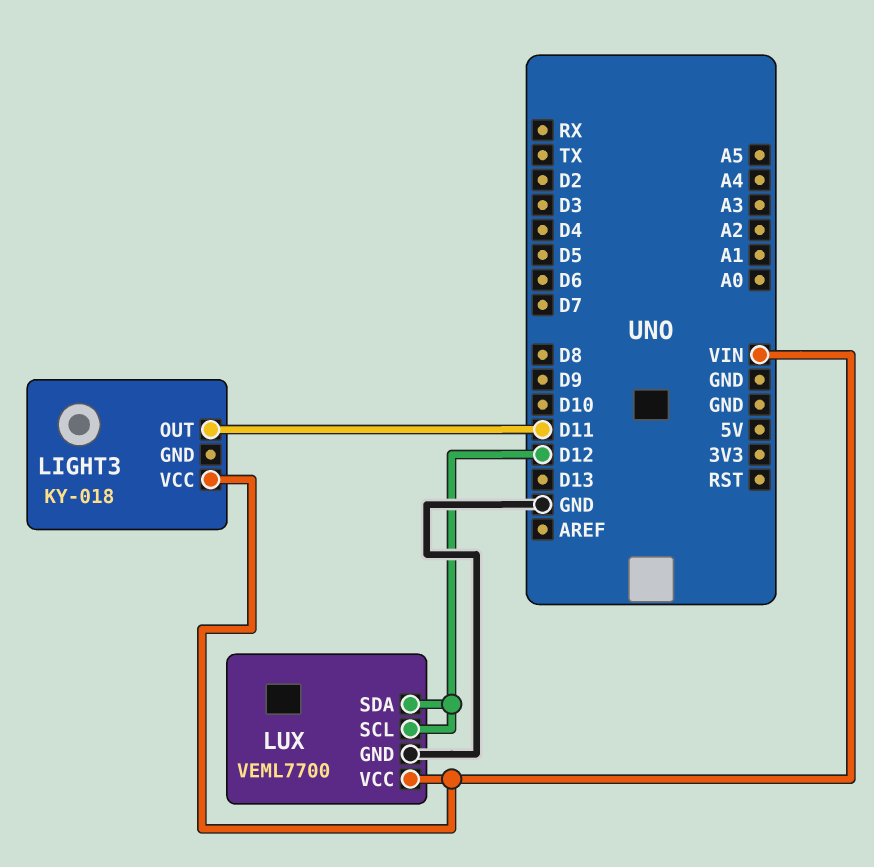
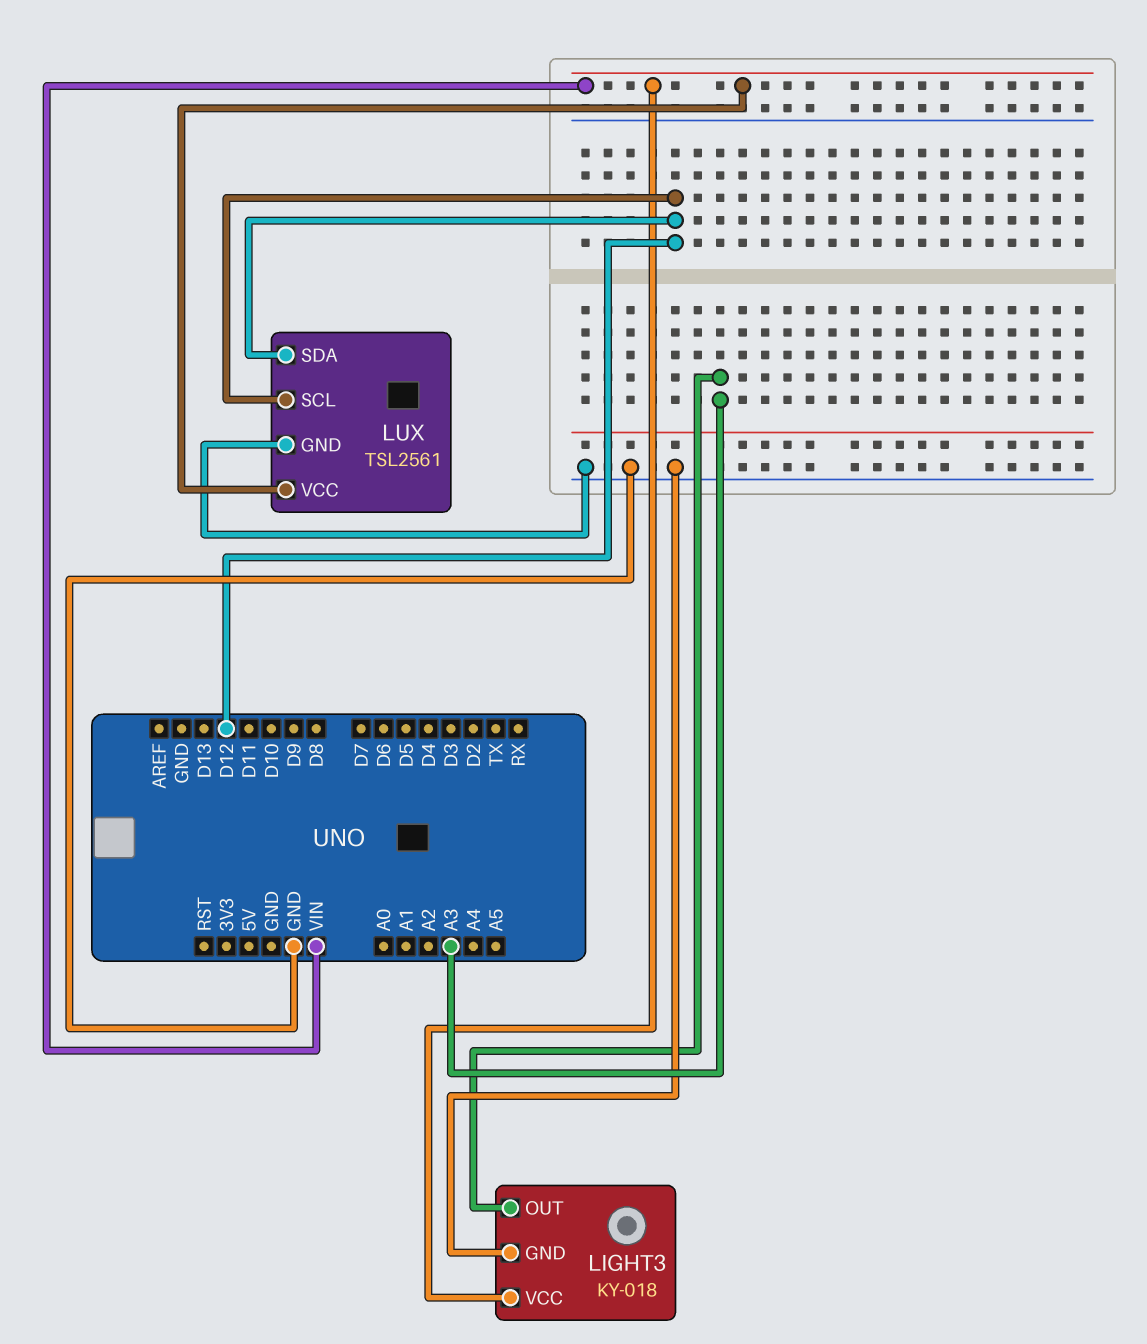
LIGHT3 pin GND: none -> GND
LIGHT3 pin OUT: D11 -> A3
LUX: VEML7700 -> TSL2561

